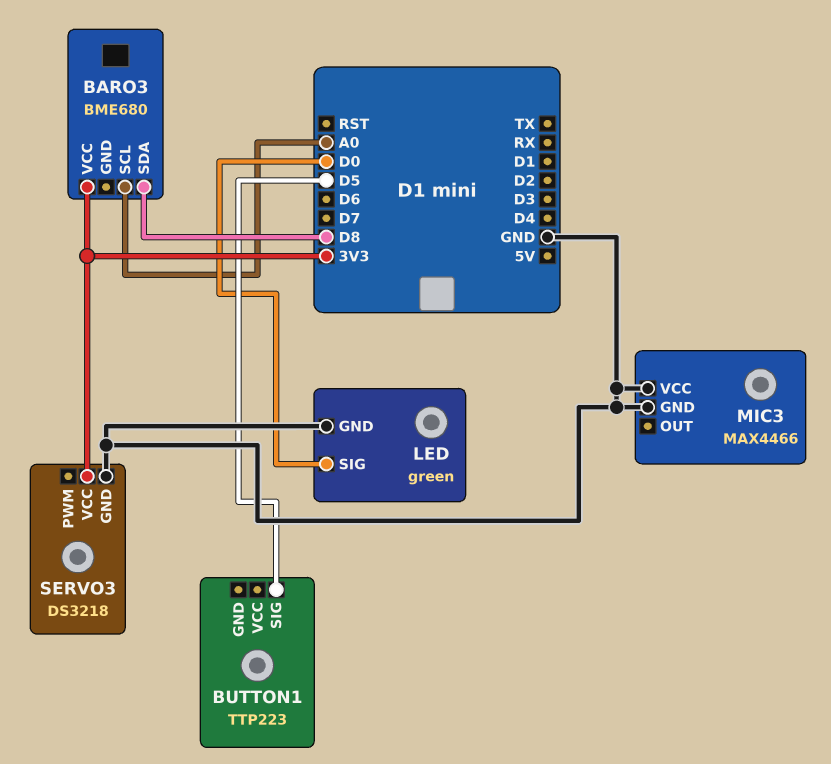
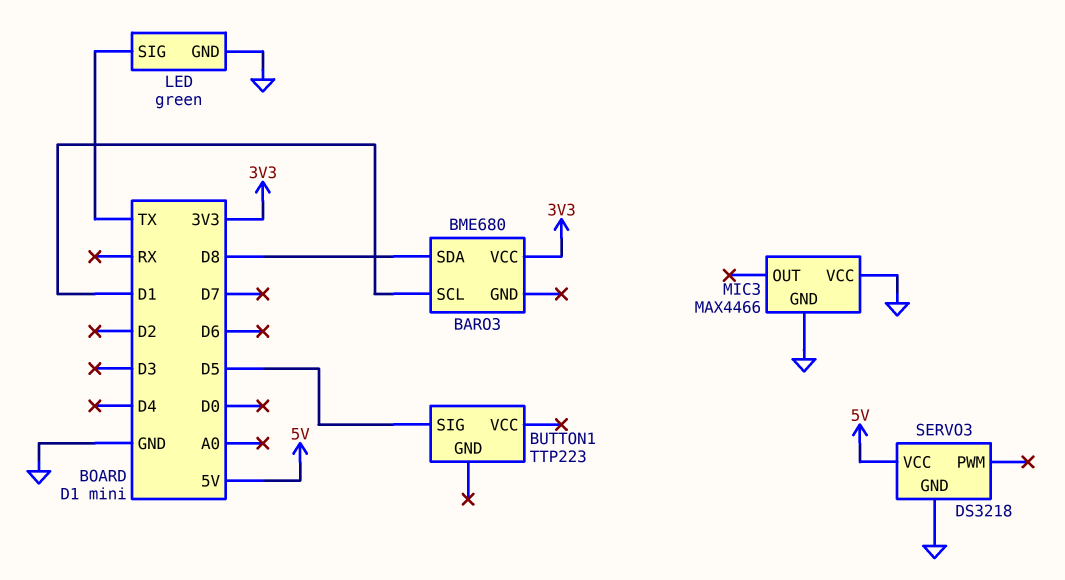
BARO3 pin SCL: A0 -> D1
LED pin SIG: D0 -> TX
SERVO3 pin VCC: 3V3 -> 5V

